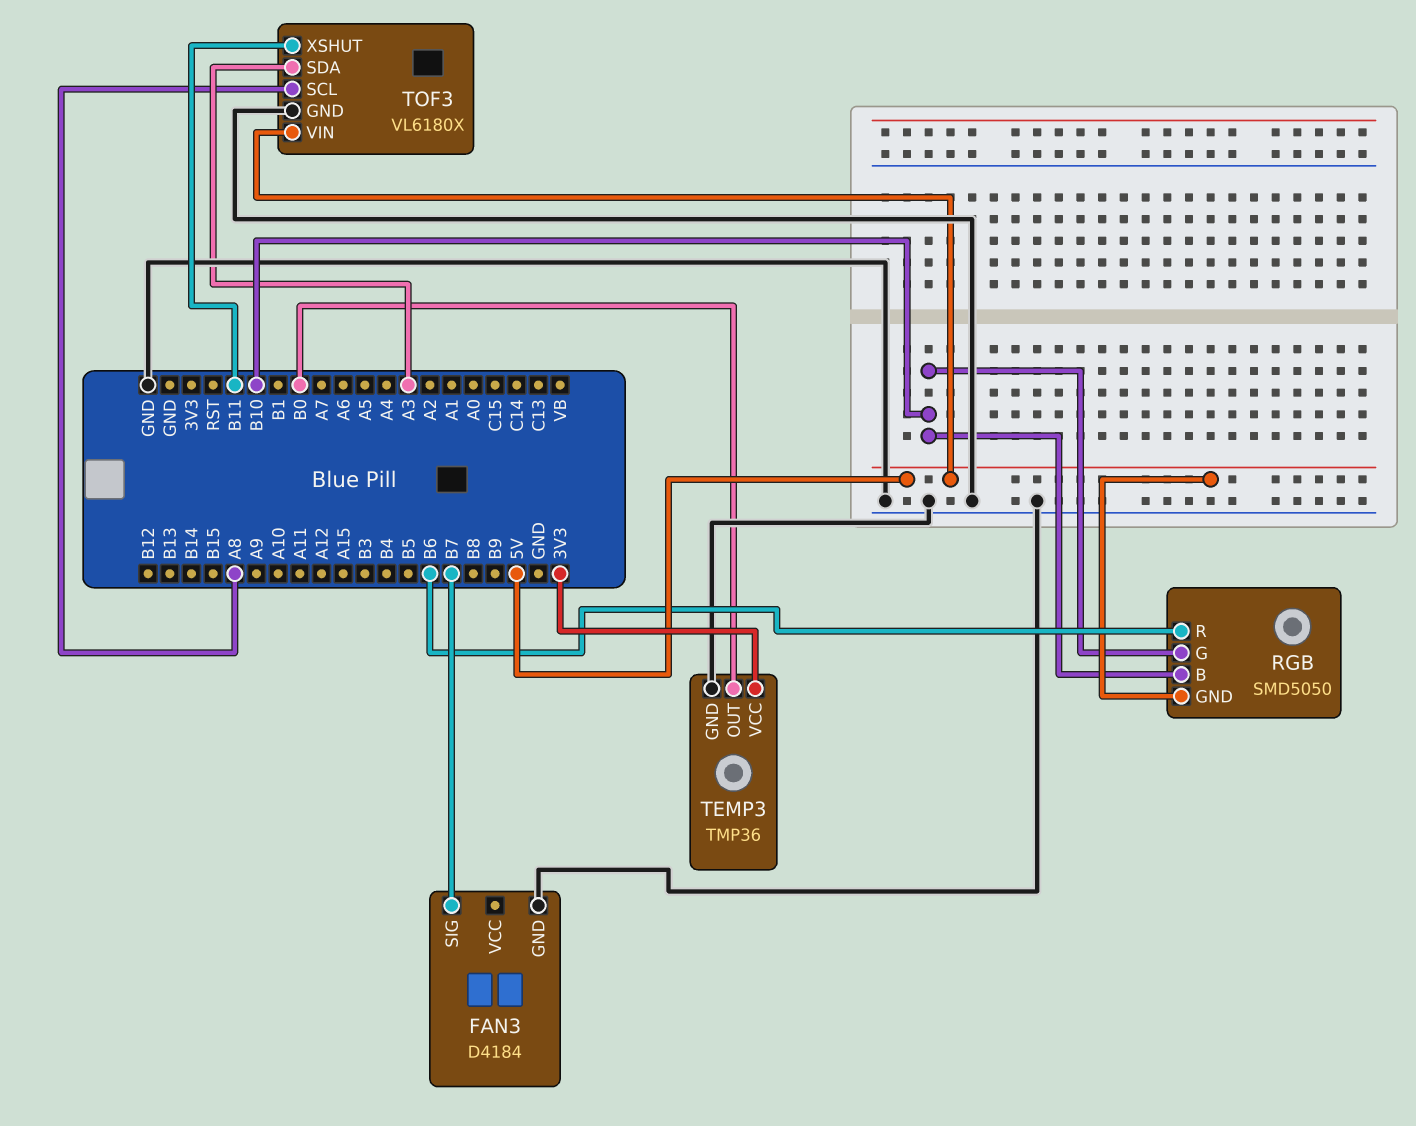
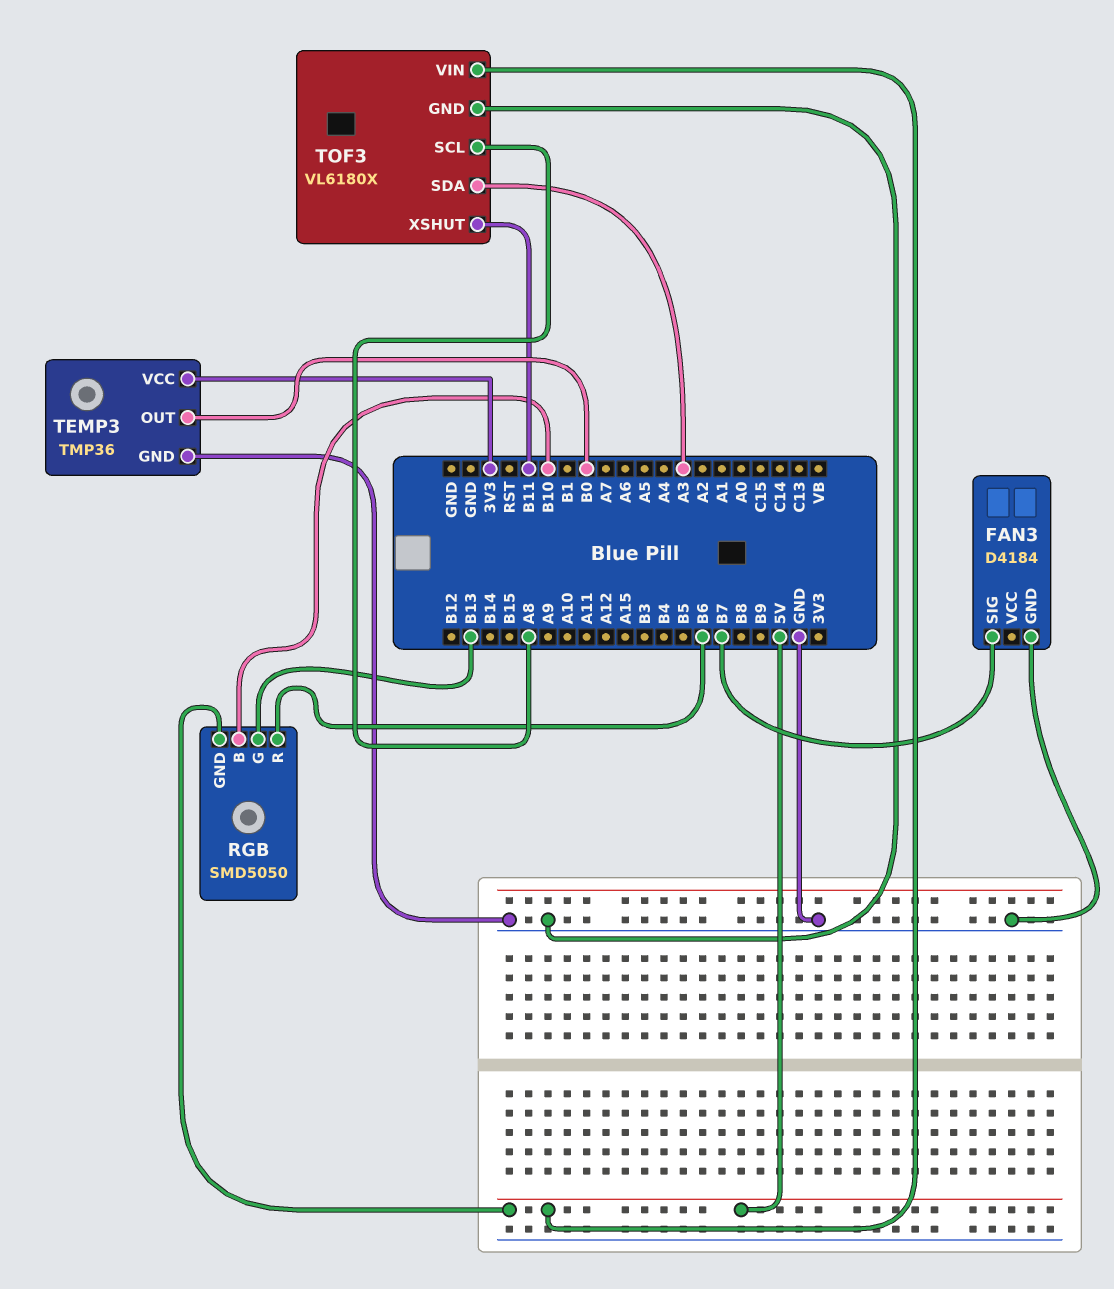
RGB pin G: B10 -> B13

